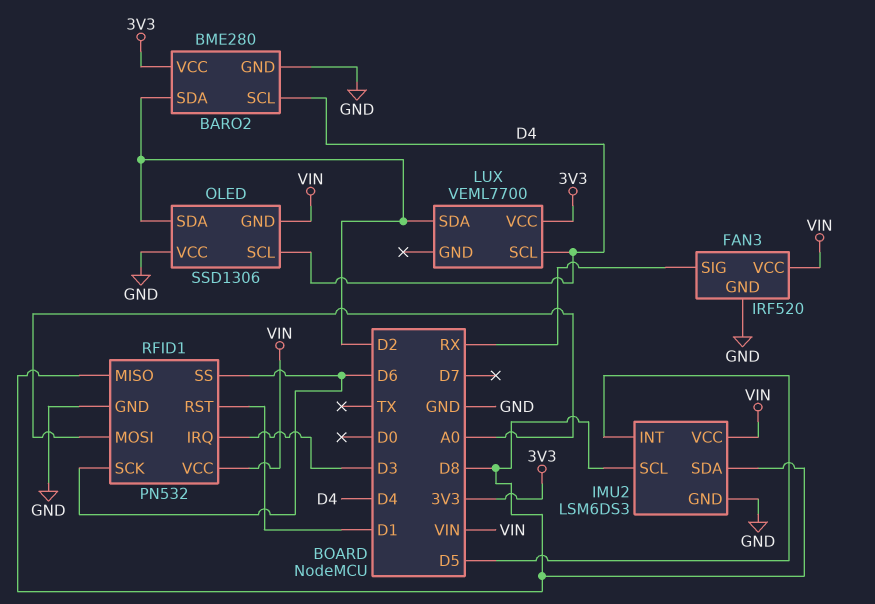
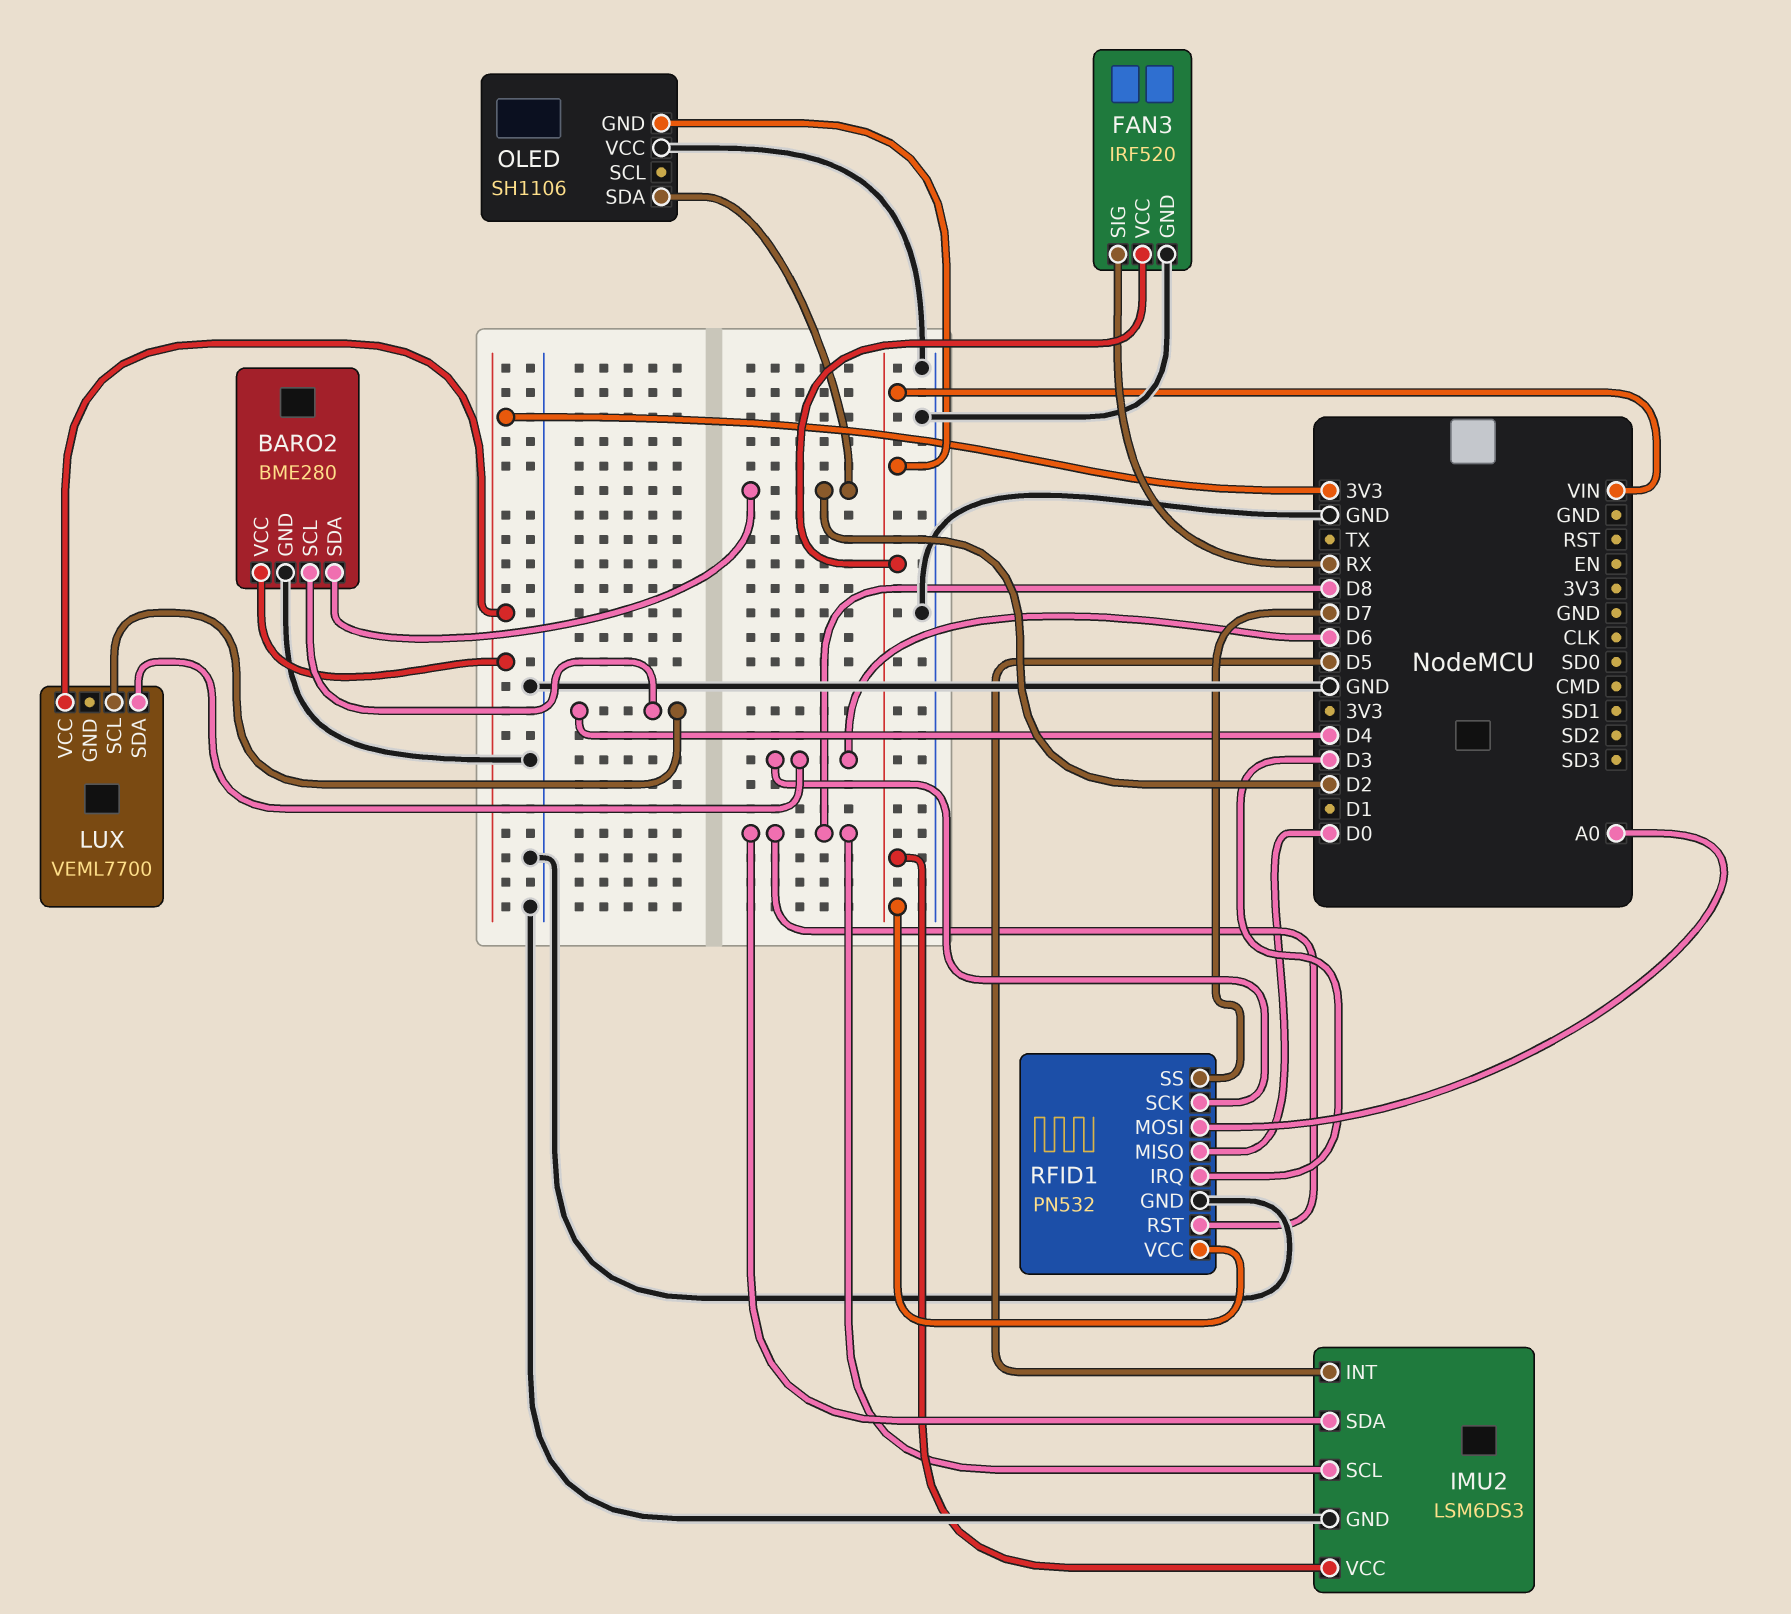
LUX pin SDA: D2 -> D6
OLED: SSD1306 -> SH1106
OLED pin SCL: D4 -> none
RFID1 pin MISO: D8 -> D0
RFID1 pin RST: D1 -> D8
RFID1 pin SS: D6 -> D7

